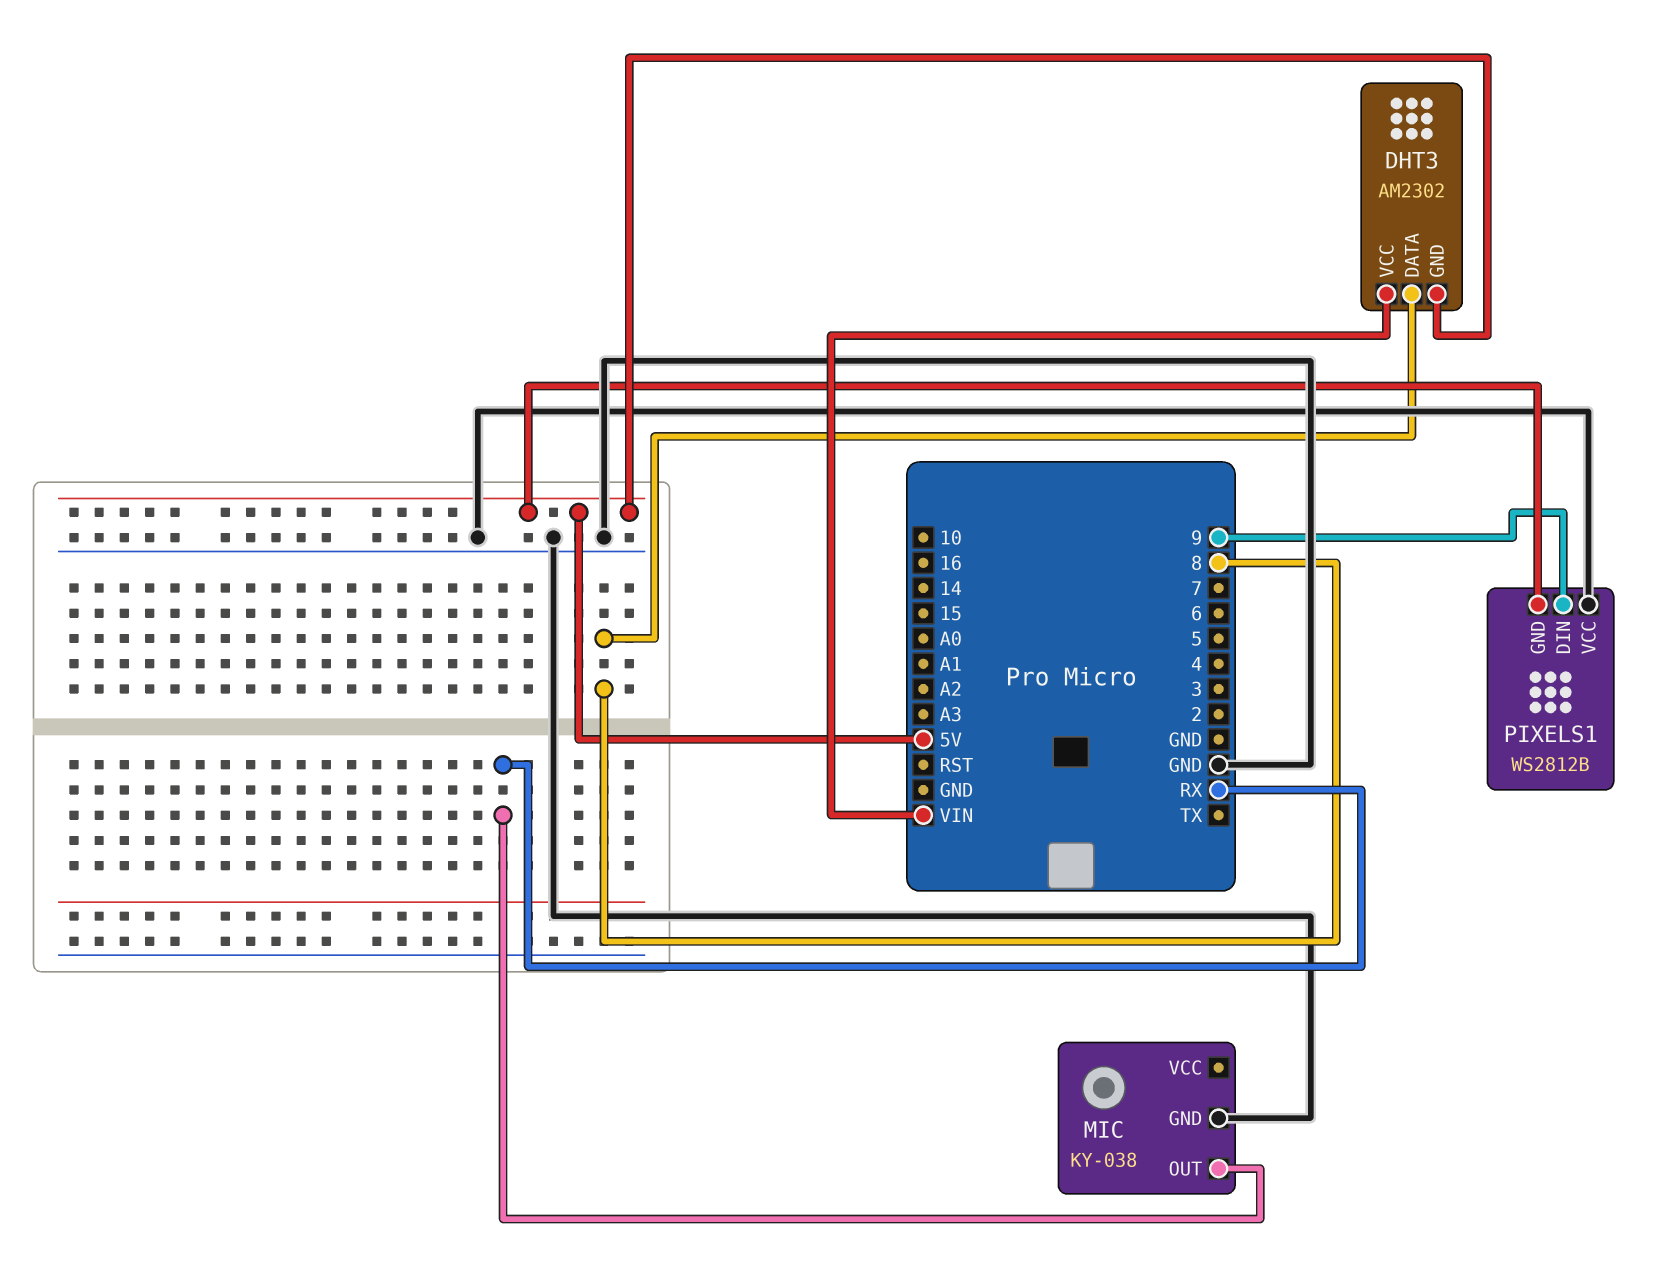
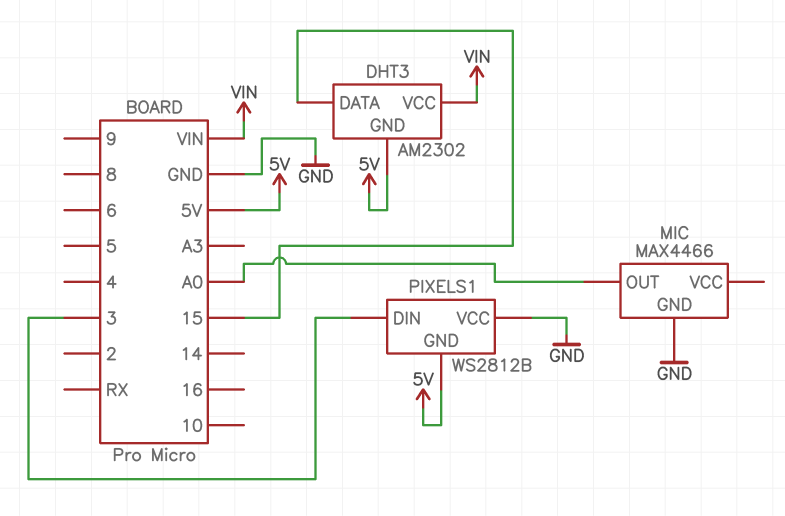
DHT3 pin DATA: 8 -> 15
MIC: KY-038 -> MAX4466
MIC pin OUT: RX -> A0
PIXELS1 pin DIN: 9 -> 3

